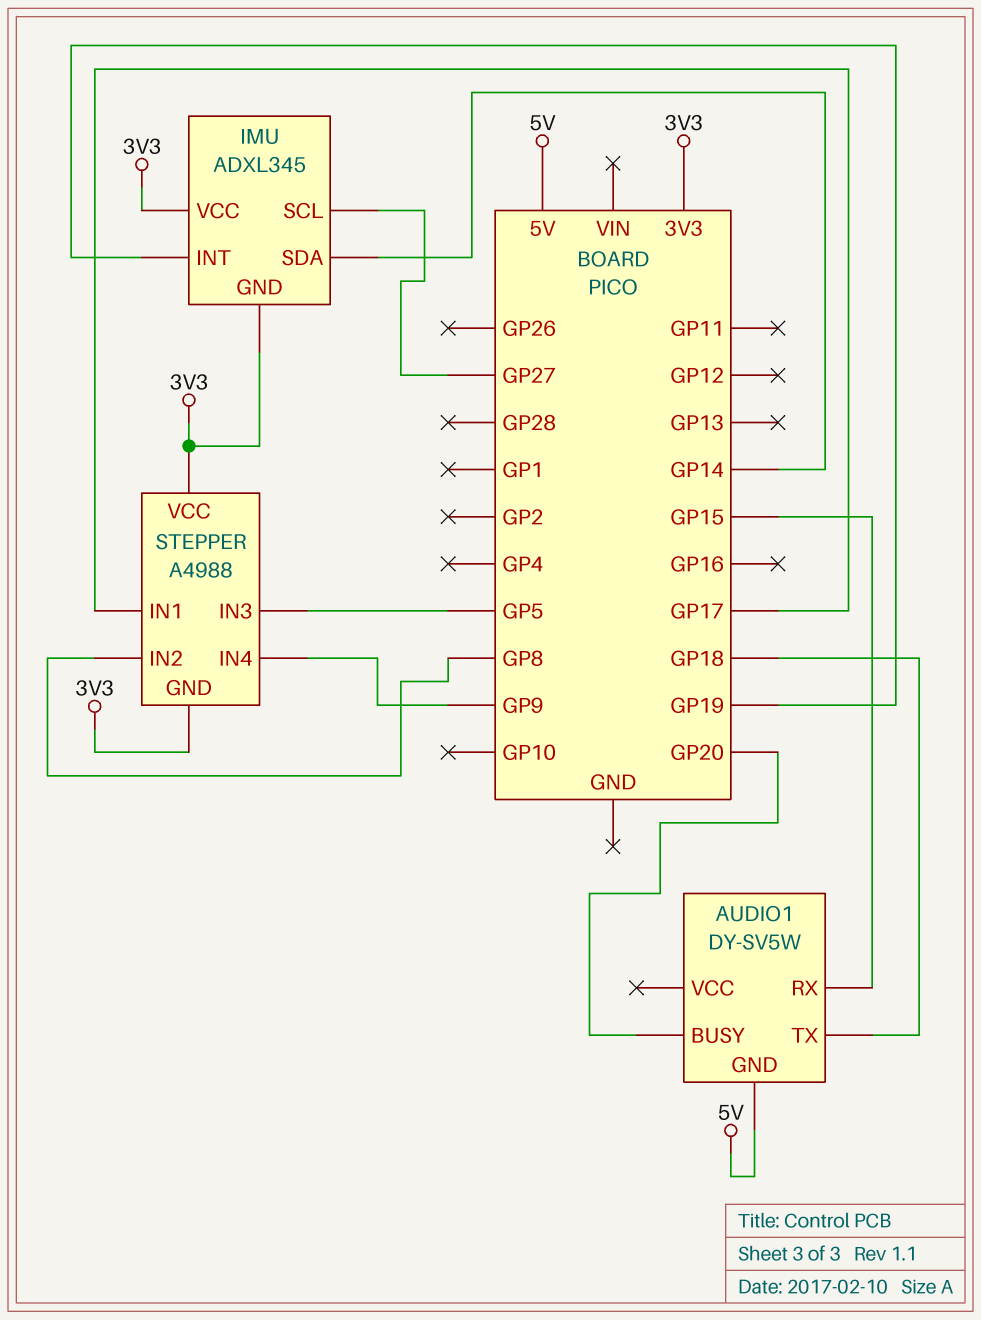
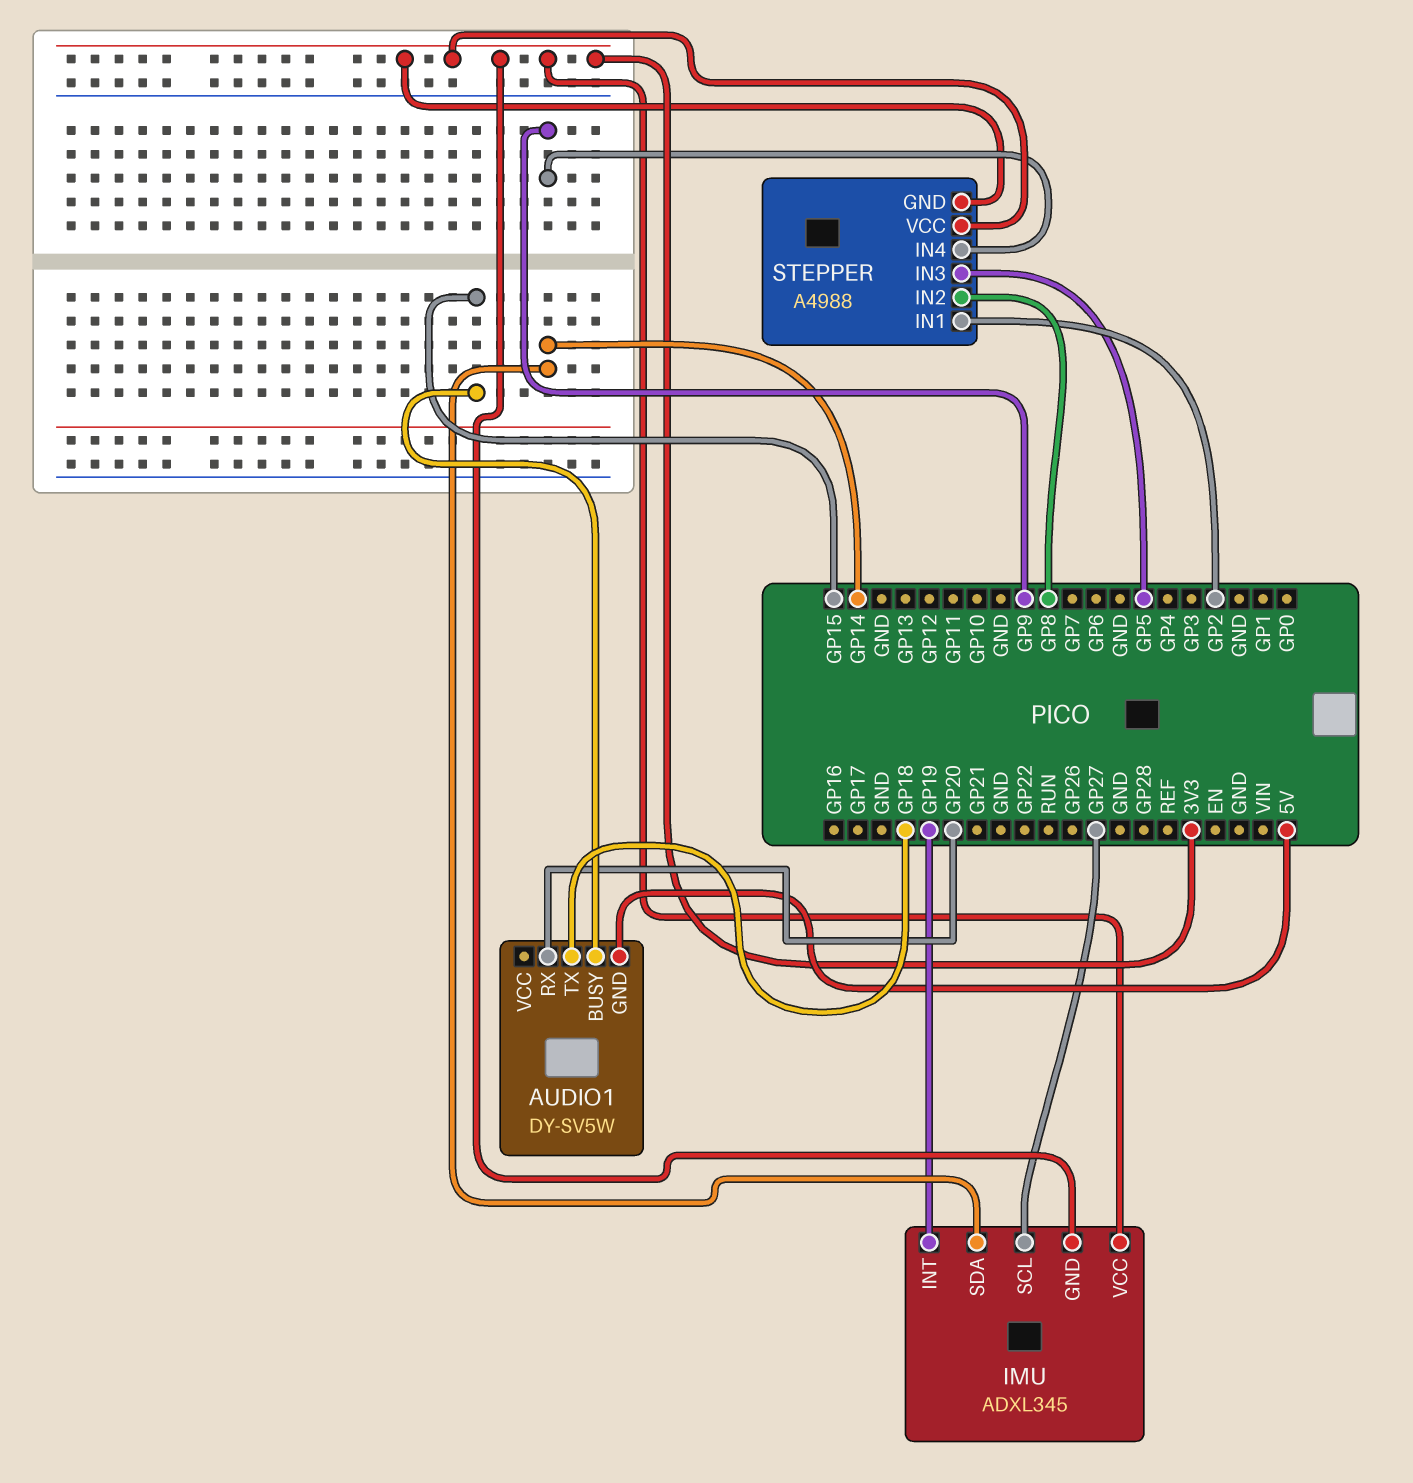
AUDIO1 pin BUSY: GP20 -> GP15
AUDIO1 pin RX: GP15 -> GP20
STEPPER pin IN1: GP17 -> GP2

